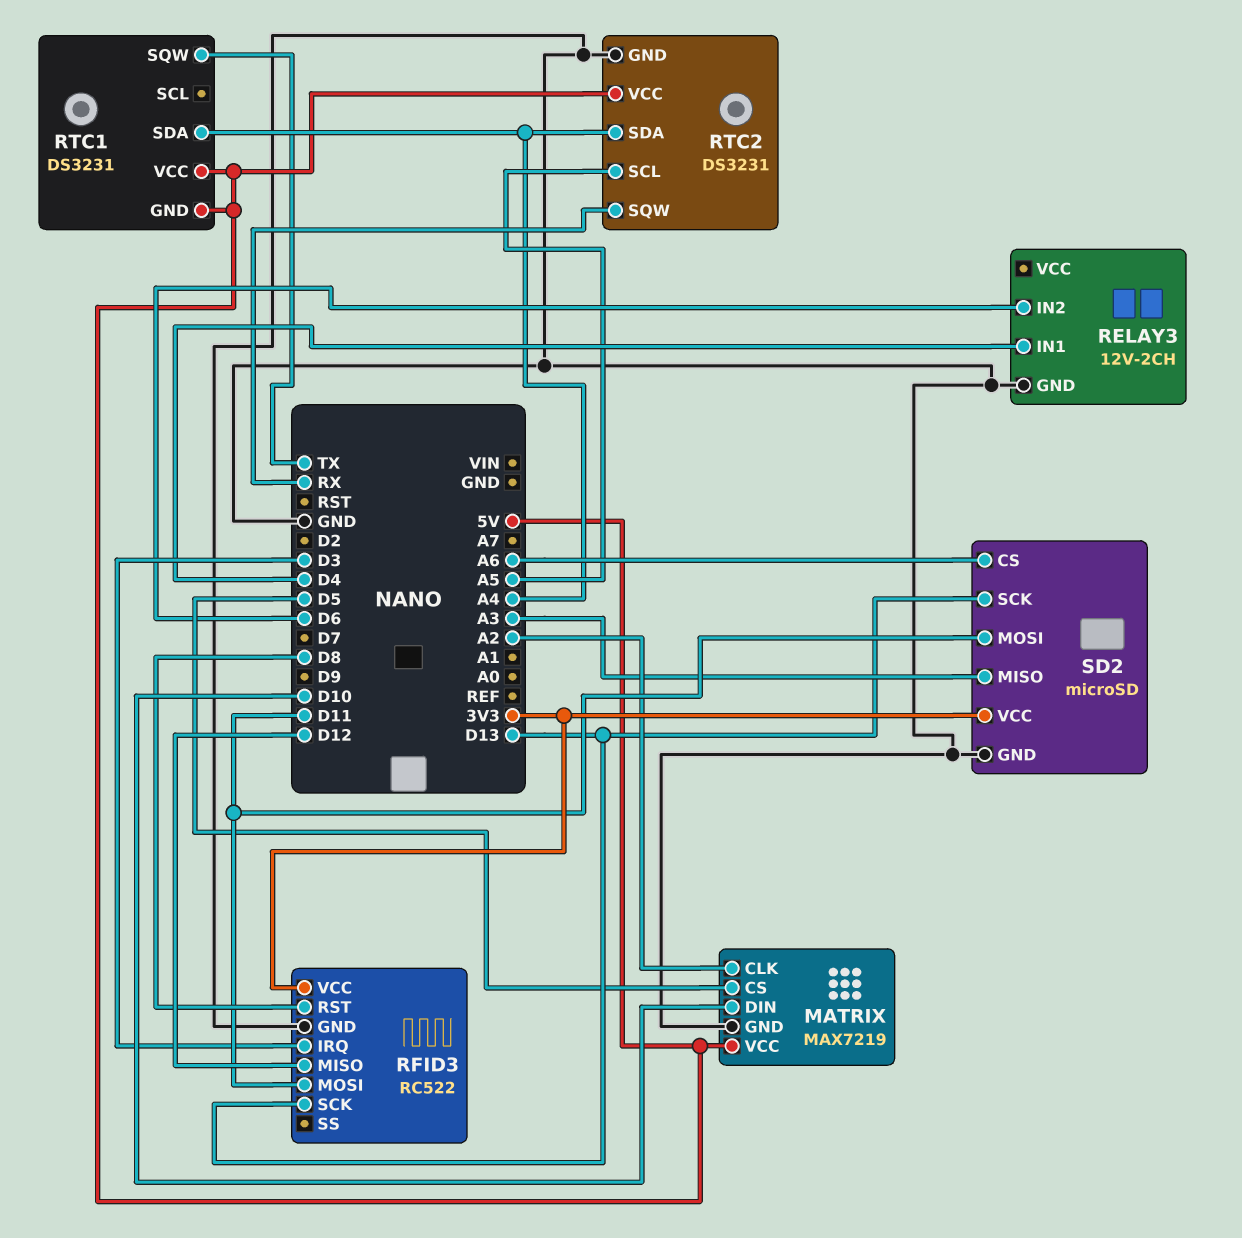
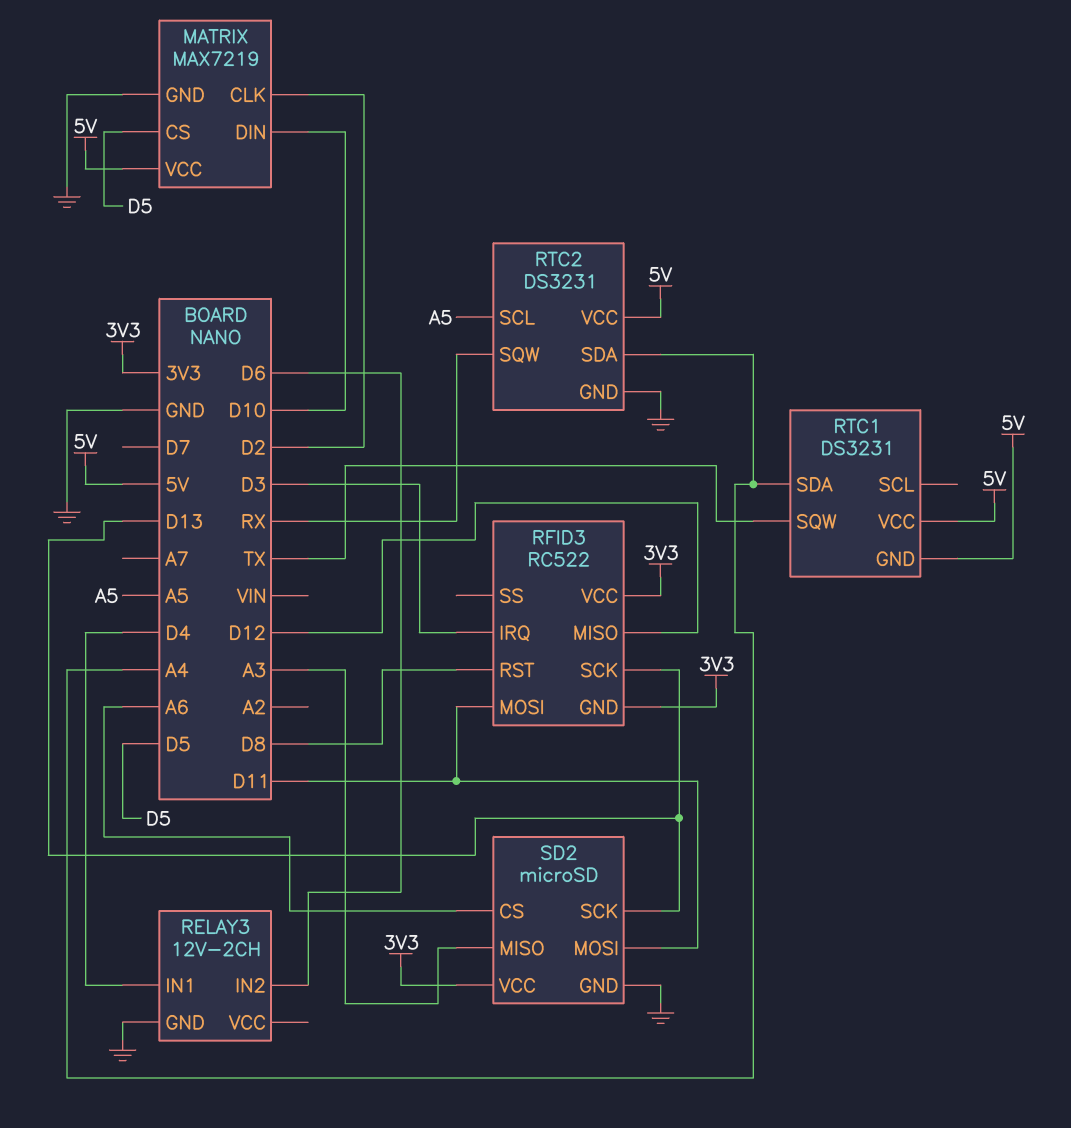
MATRIX pin CLK: A2 -> D2
RFID3 pin GND: GND -> 3V3

